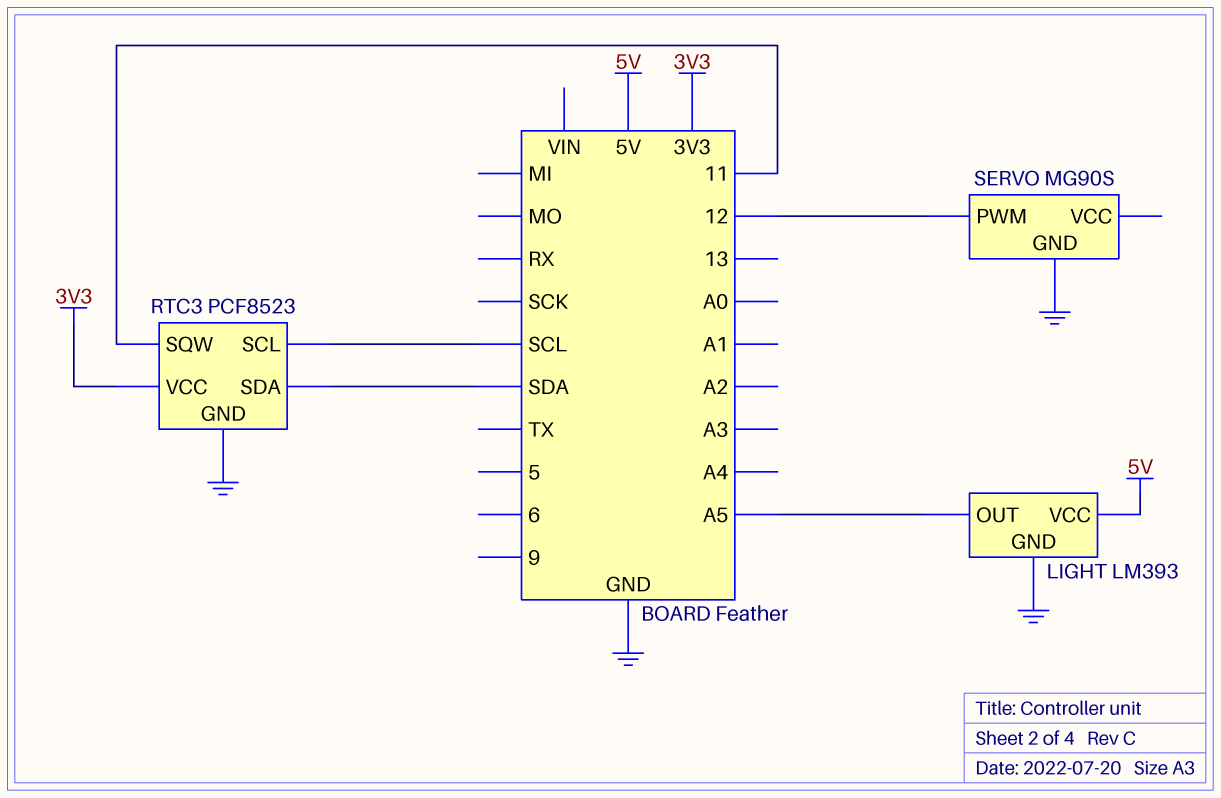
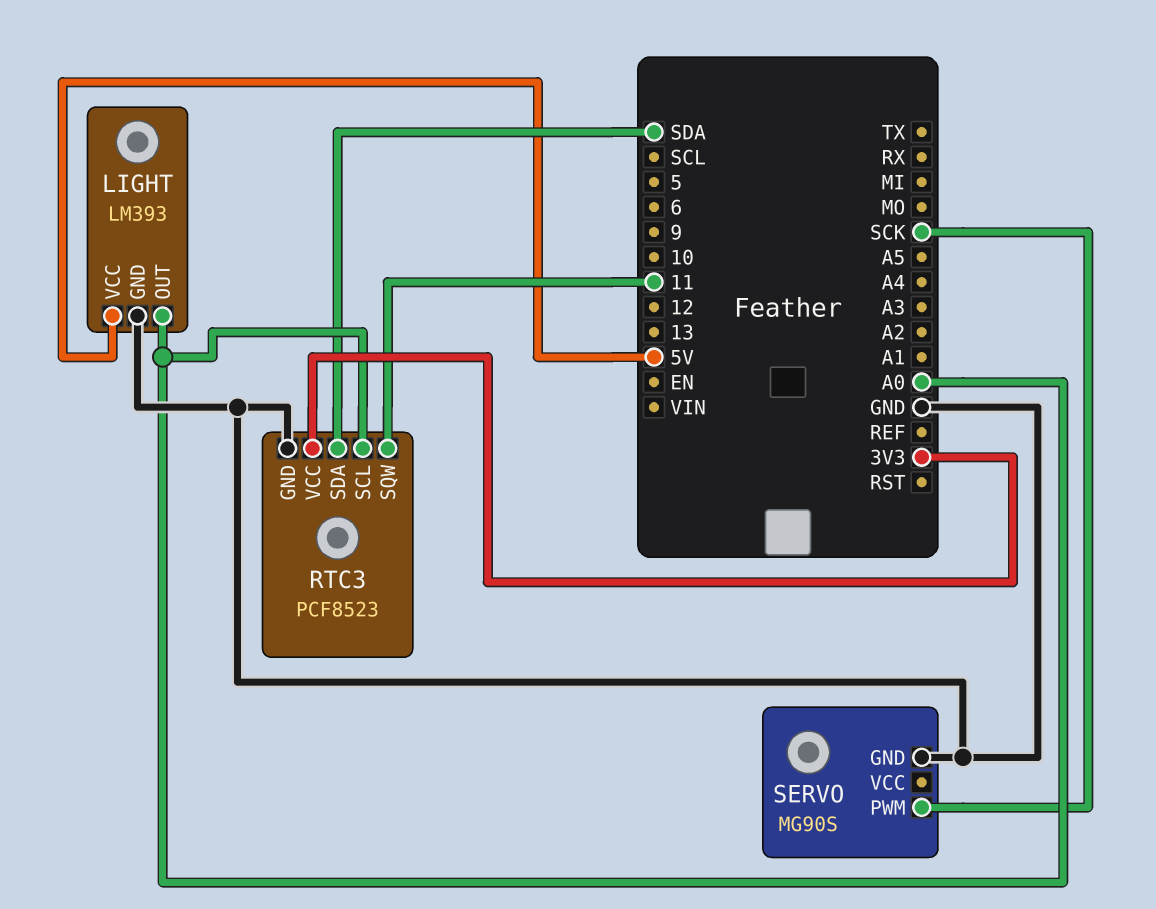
LIGHT pin OUT: A5 -> A0
RTC3 pin SCL: SCL -> A0
SERVO pin PWM: 12 -> SCK

